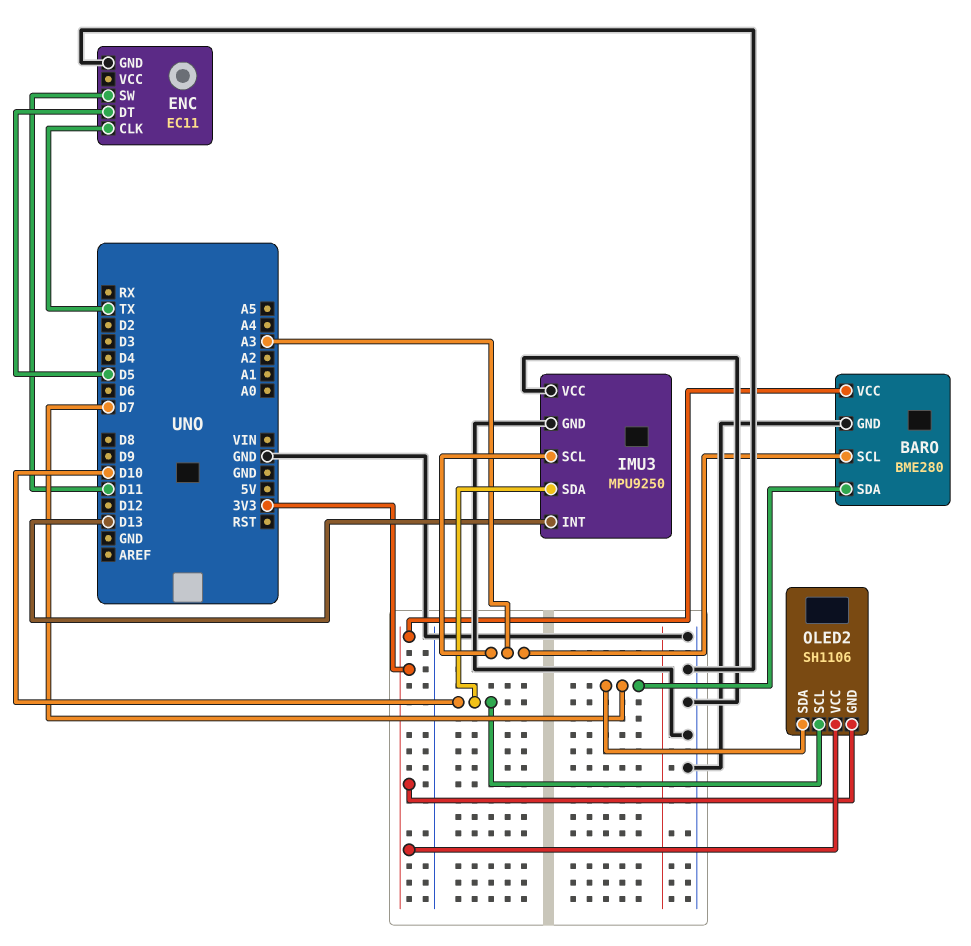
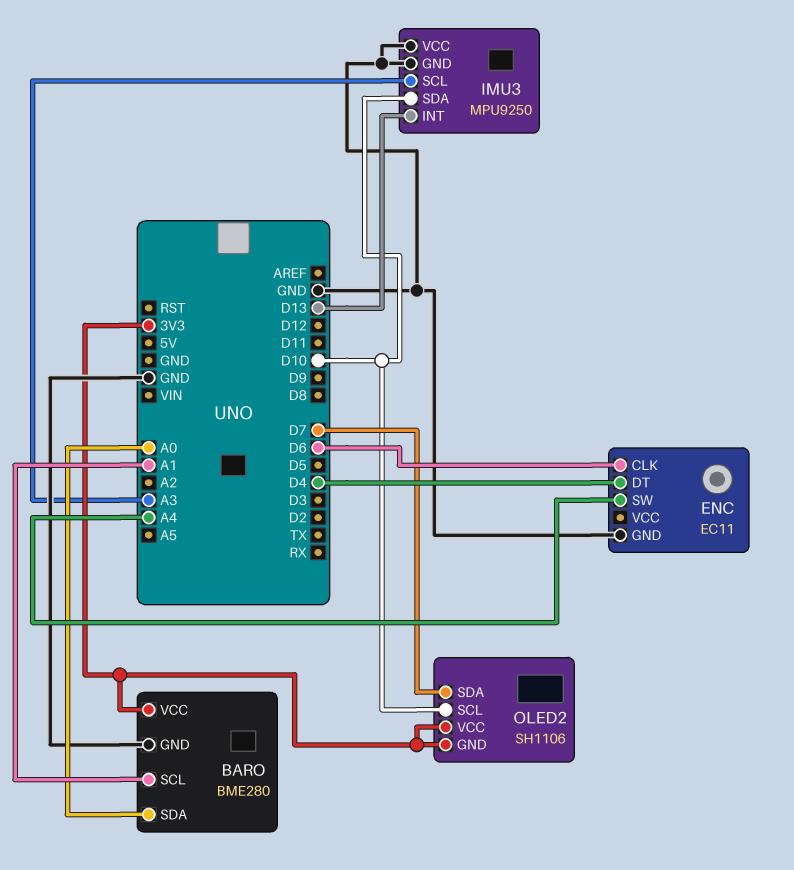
BARO pin SCL: A3 -> A1
BARO pin SDA: D7 -> A0
ENC pin CLK: TX -> D6
ENC pin DT: D5 -> D4
ENC pin SW: D11 -> A4

